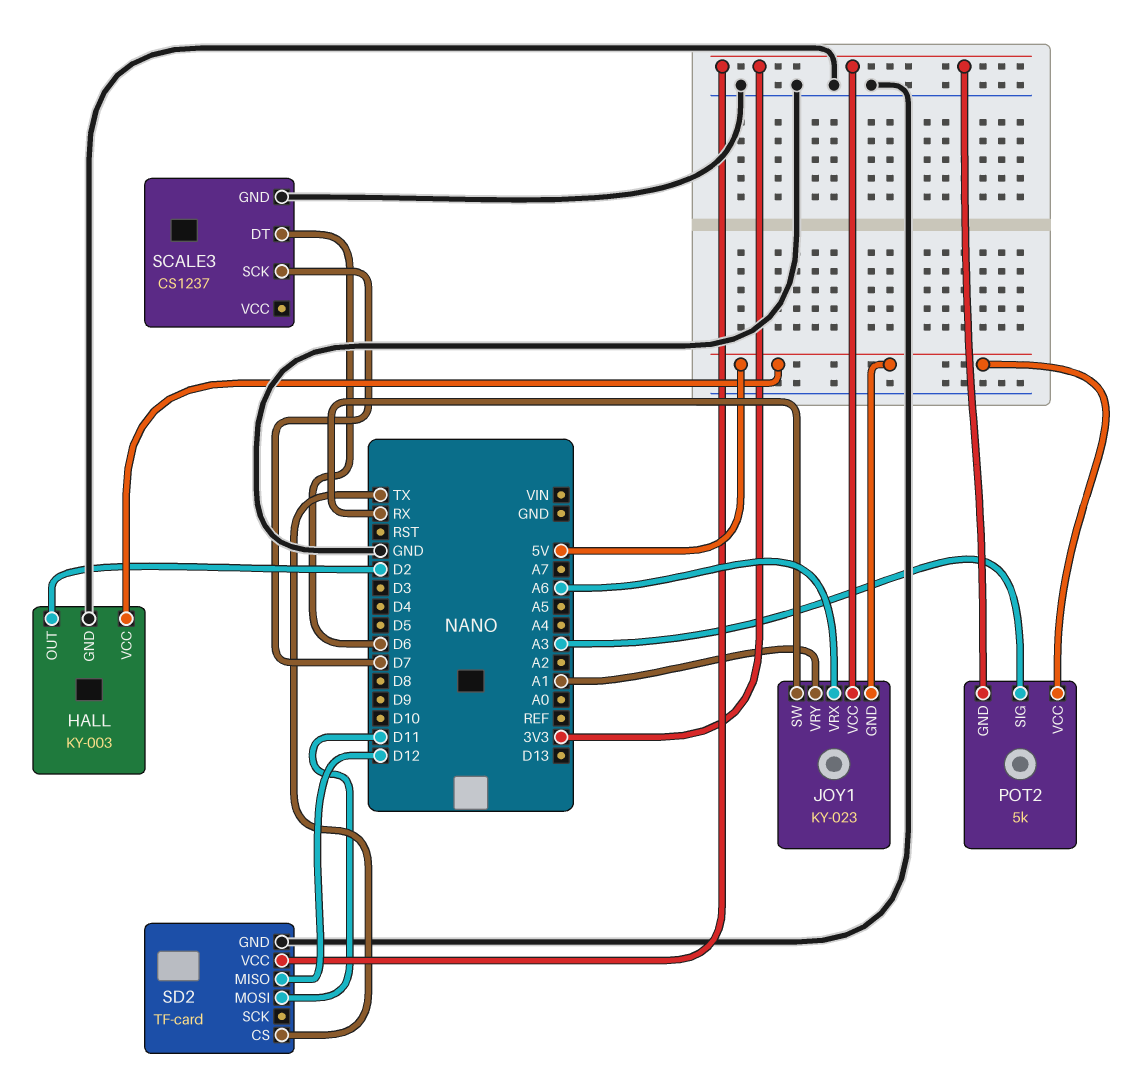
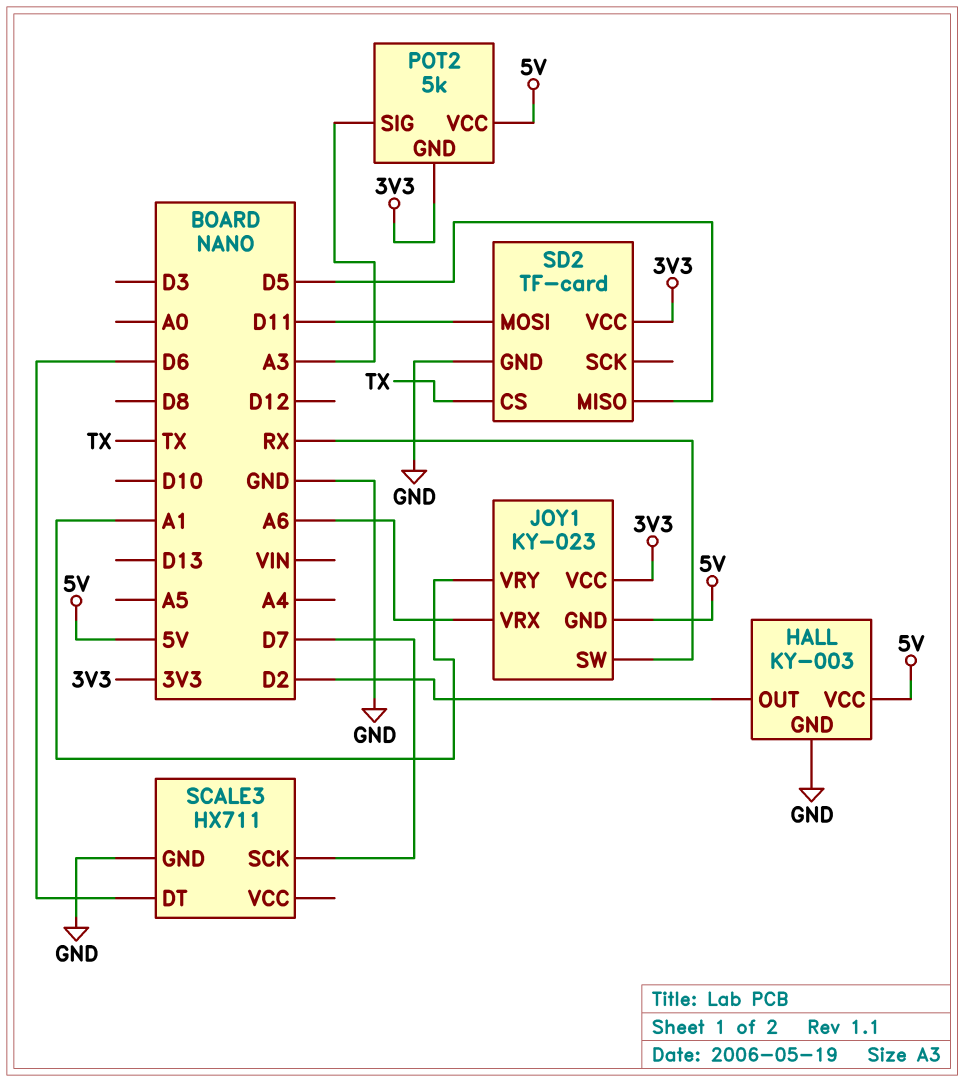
SCALE3: CS1237 -> HX711
SD2 pin MISO: D12 -> D5

